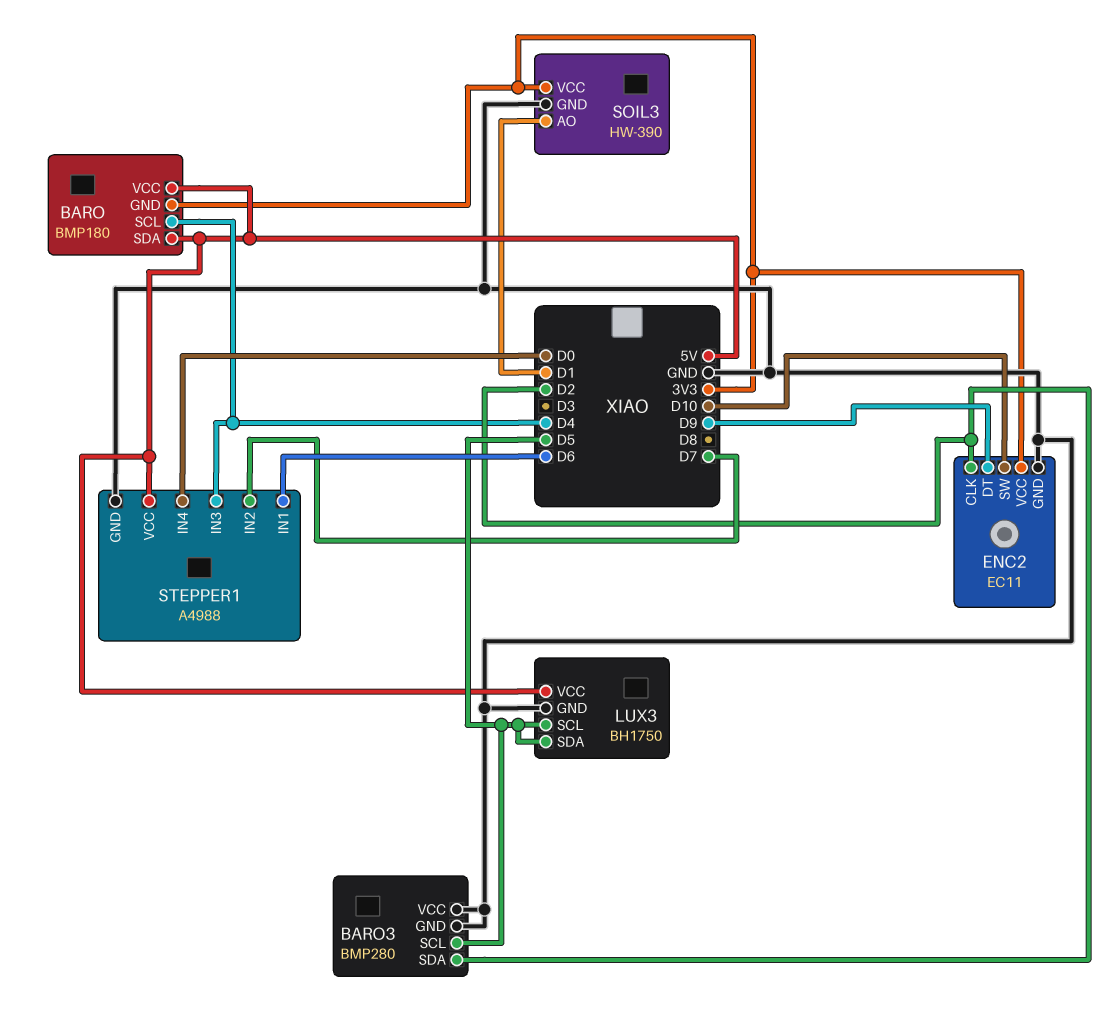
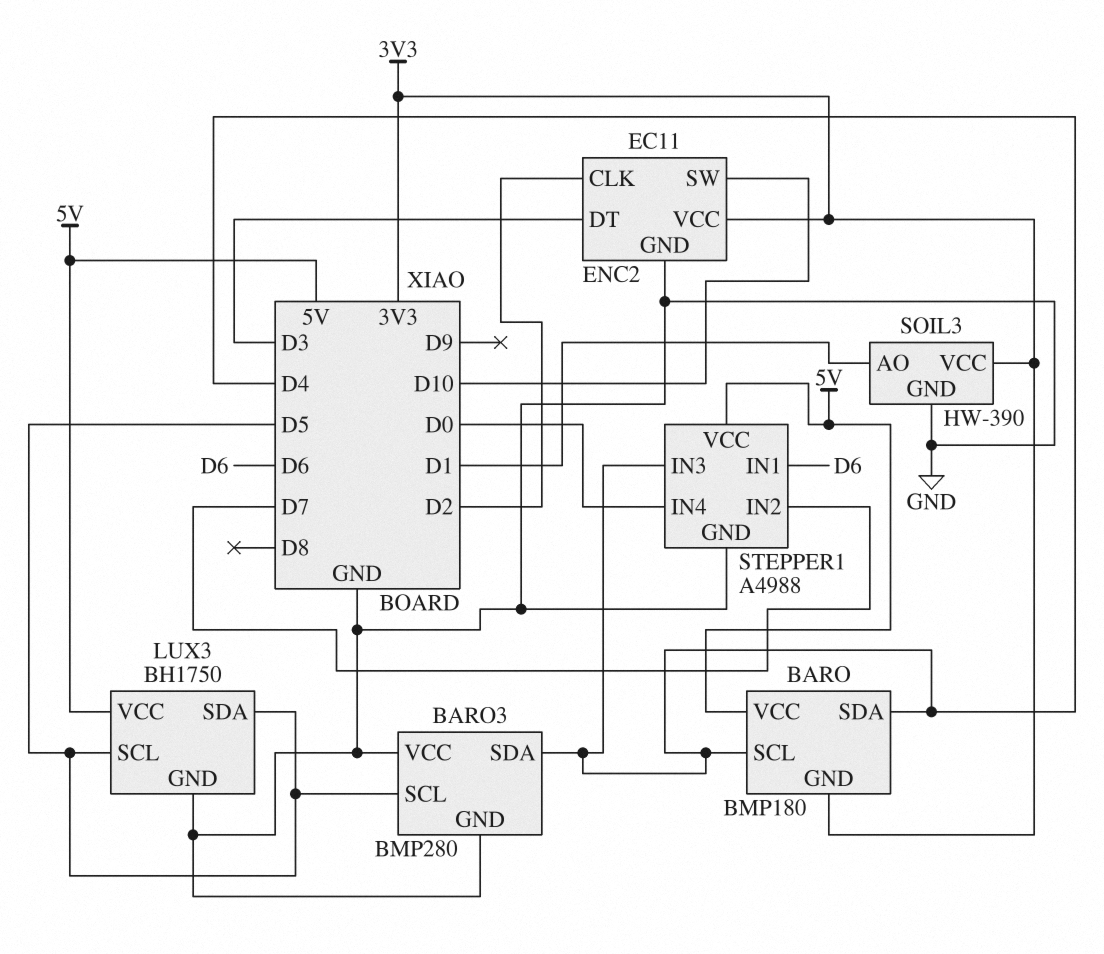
BARO pin SDA: 5V -> D4
BARO3 pin SDA: D2 -> D4
ENC2 pin DT: D9 -> D3

